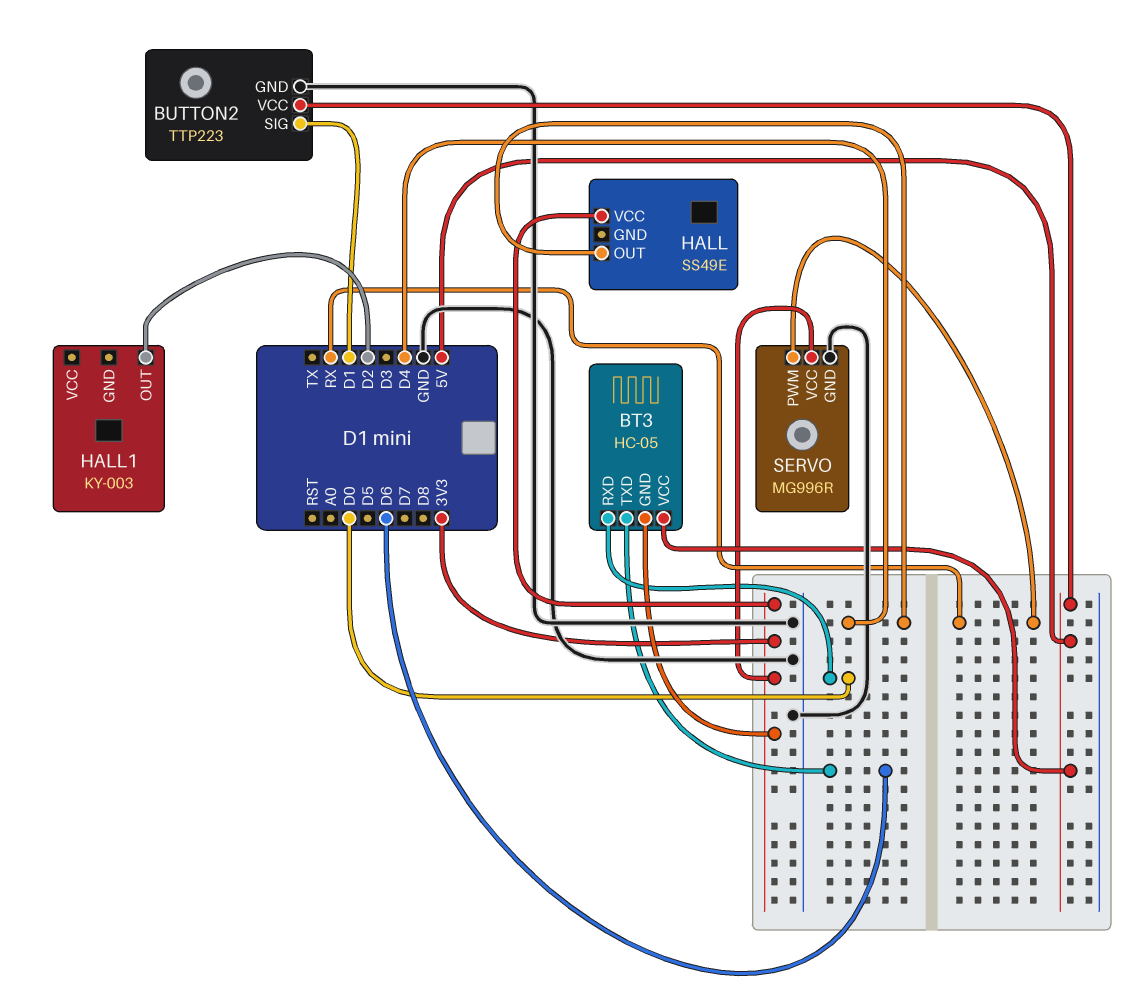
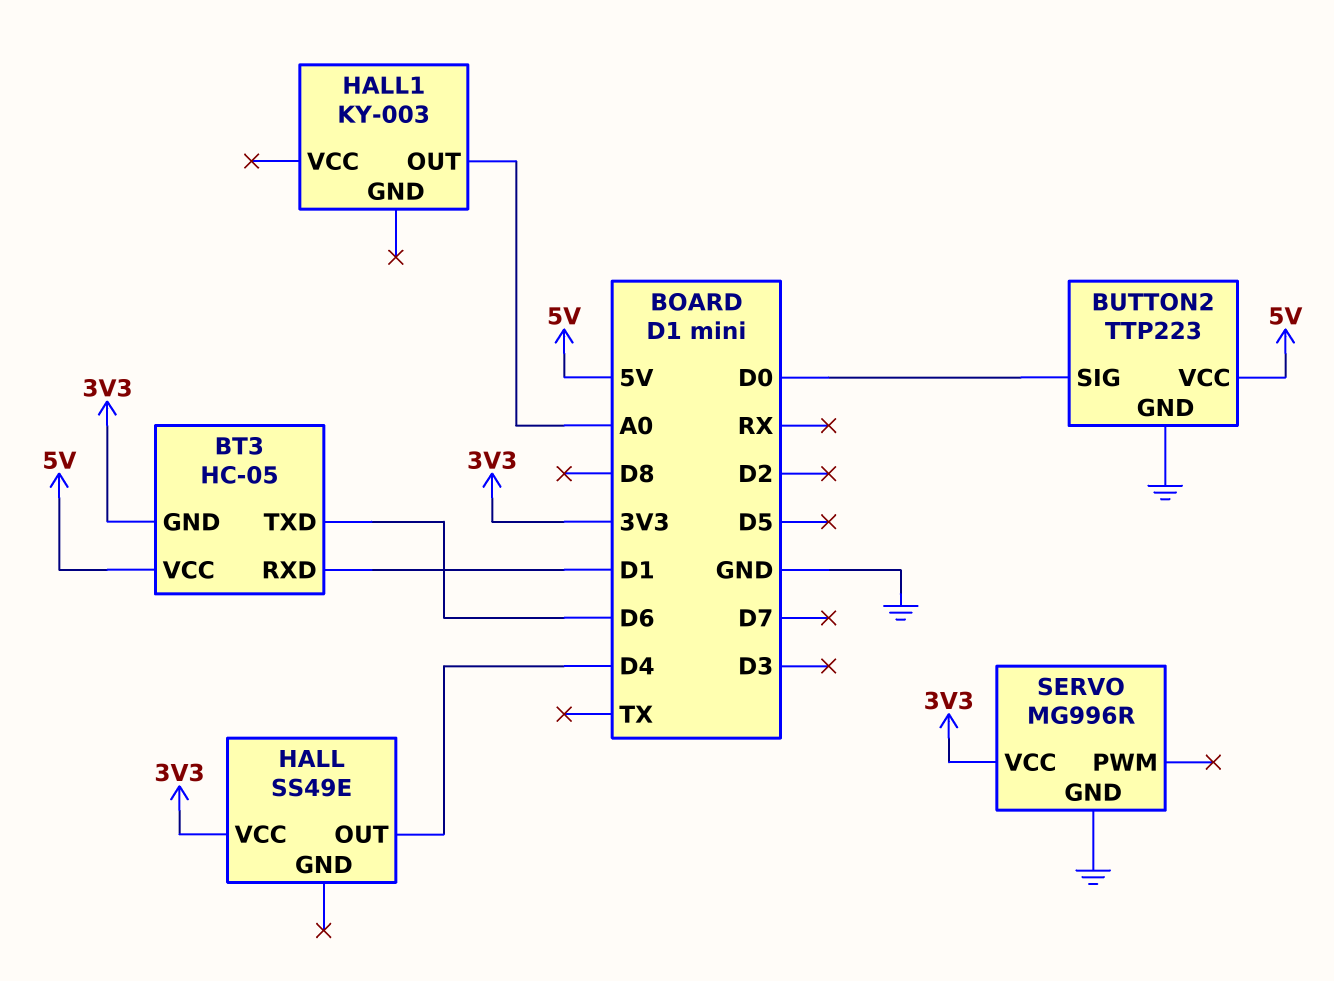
BT3 pin RXD: D0 -> D1
BUTTON2 pin SIG: D1 -> D0
HALL1 pin OUT: D2 -> A0
SERVO pin PWM: RX -> none

